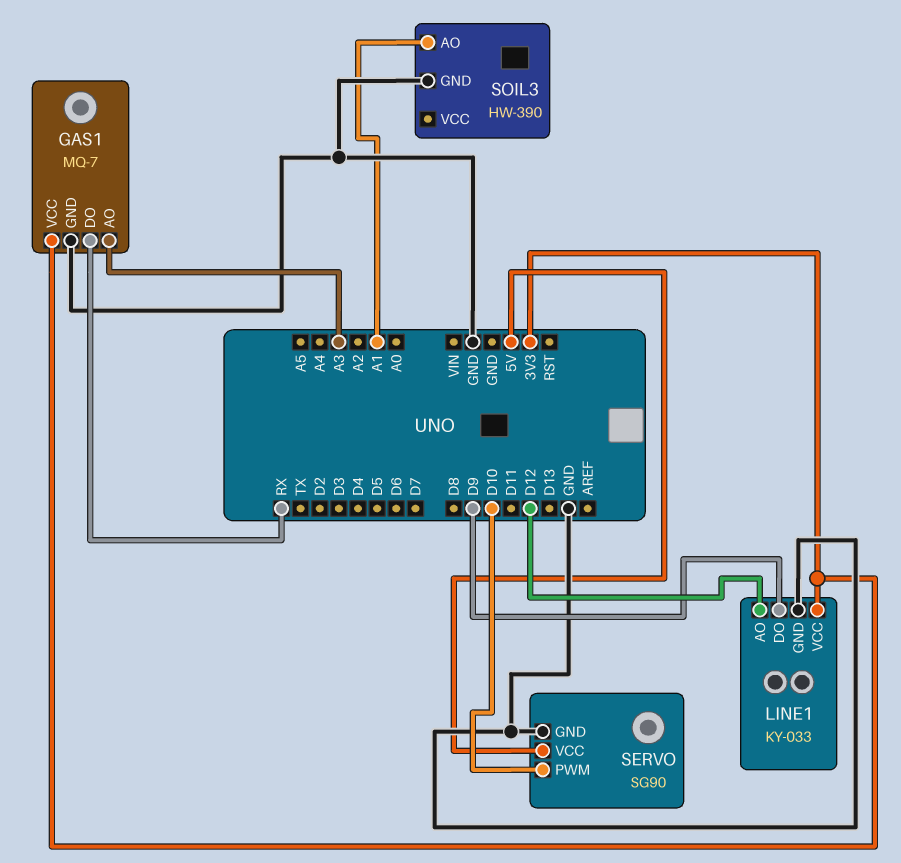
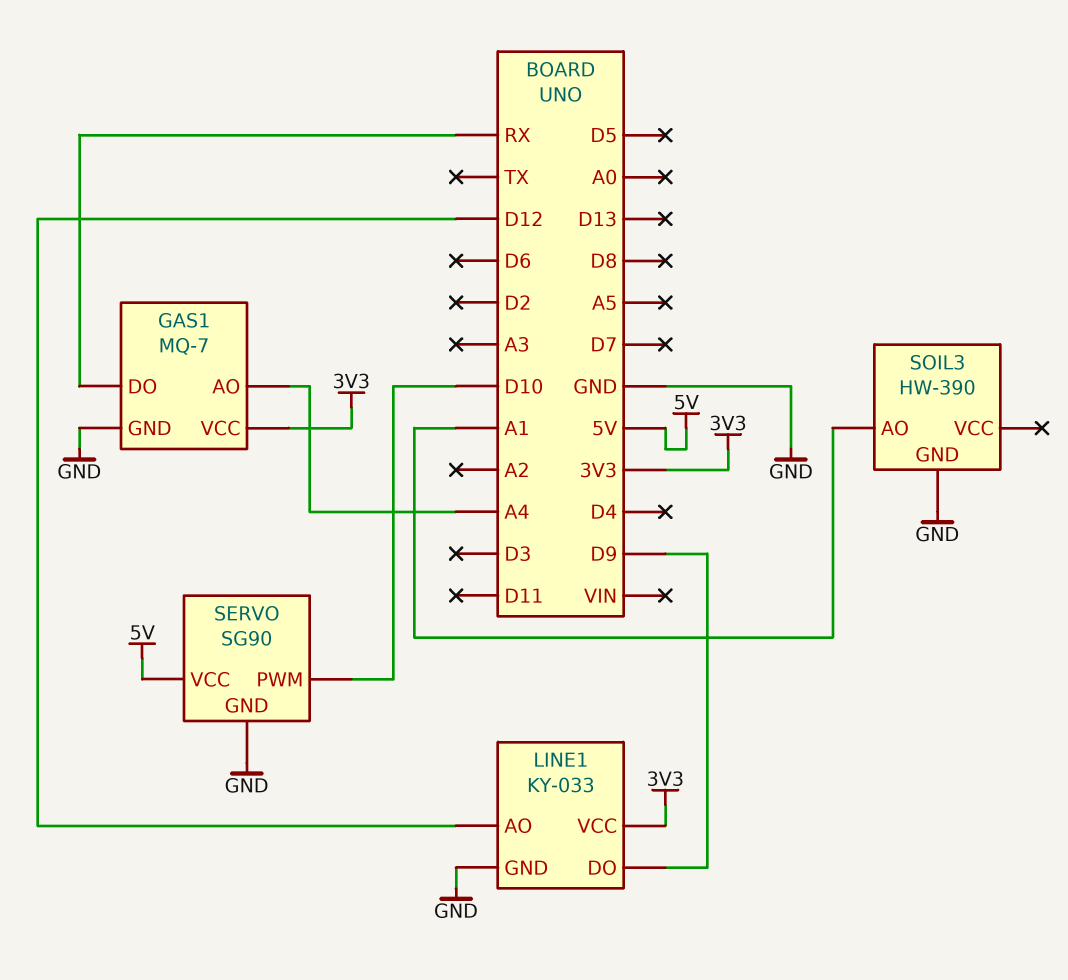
GAS1 pin AO: A3 -> A4

